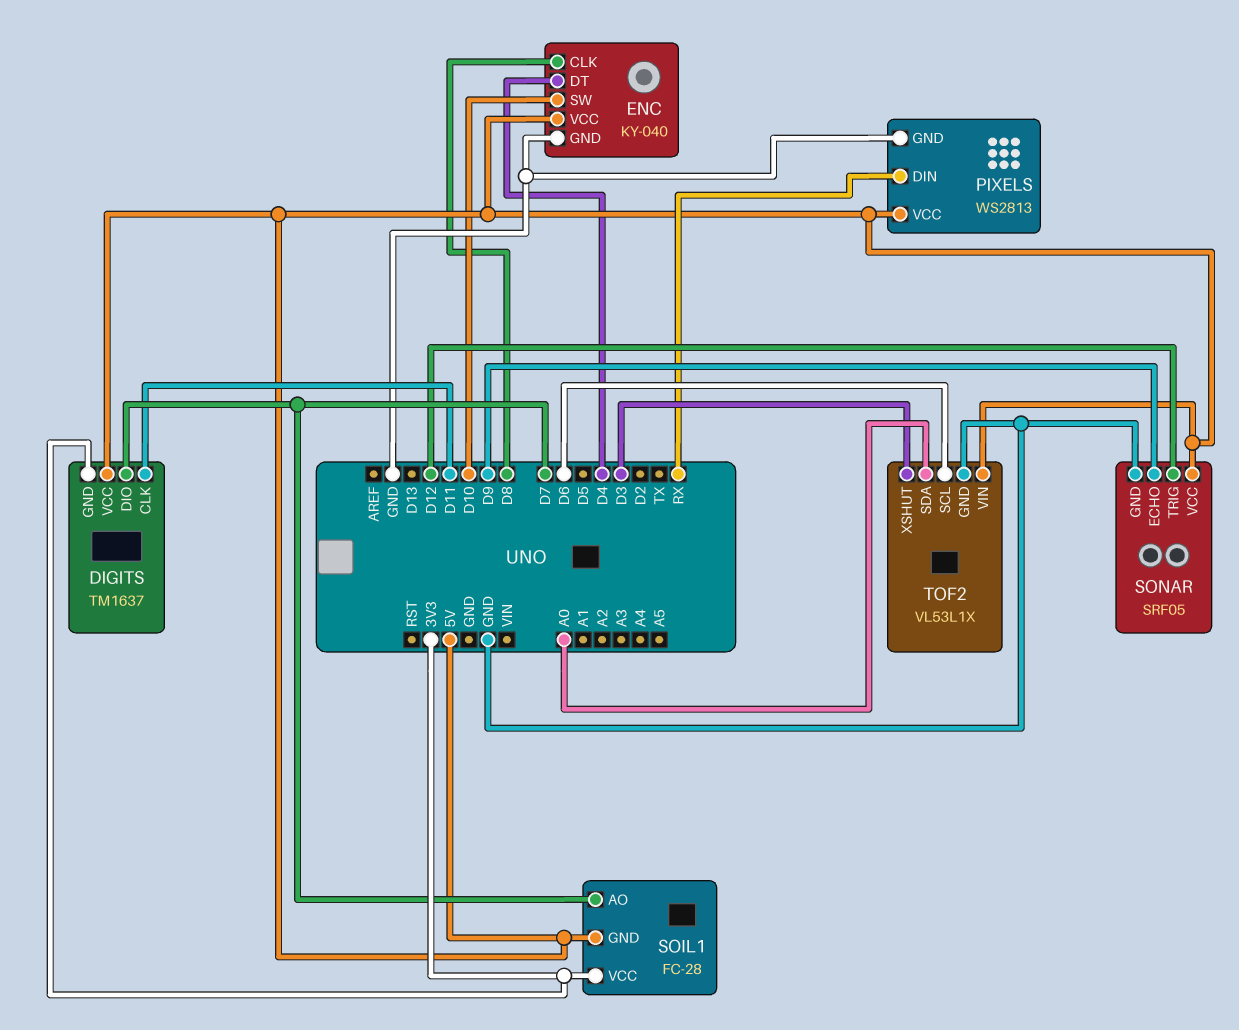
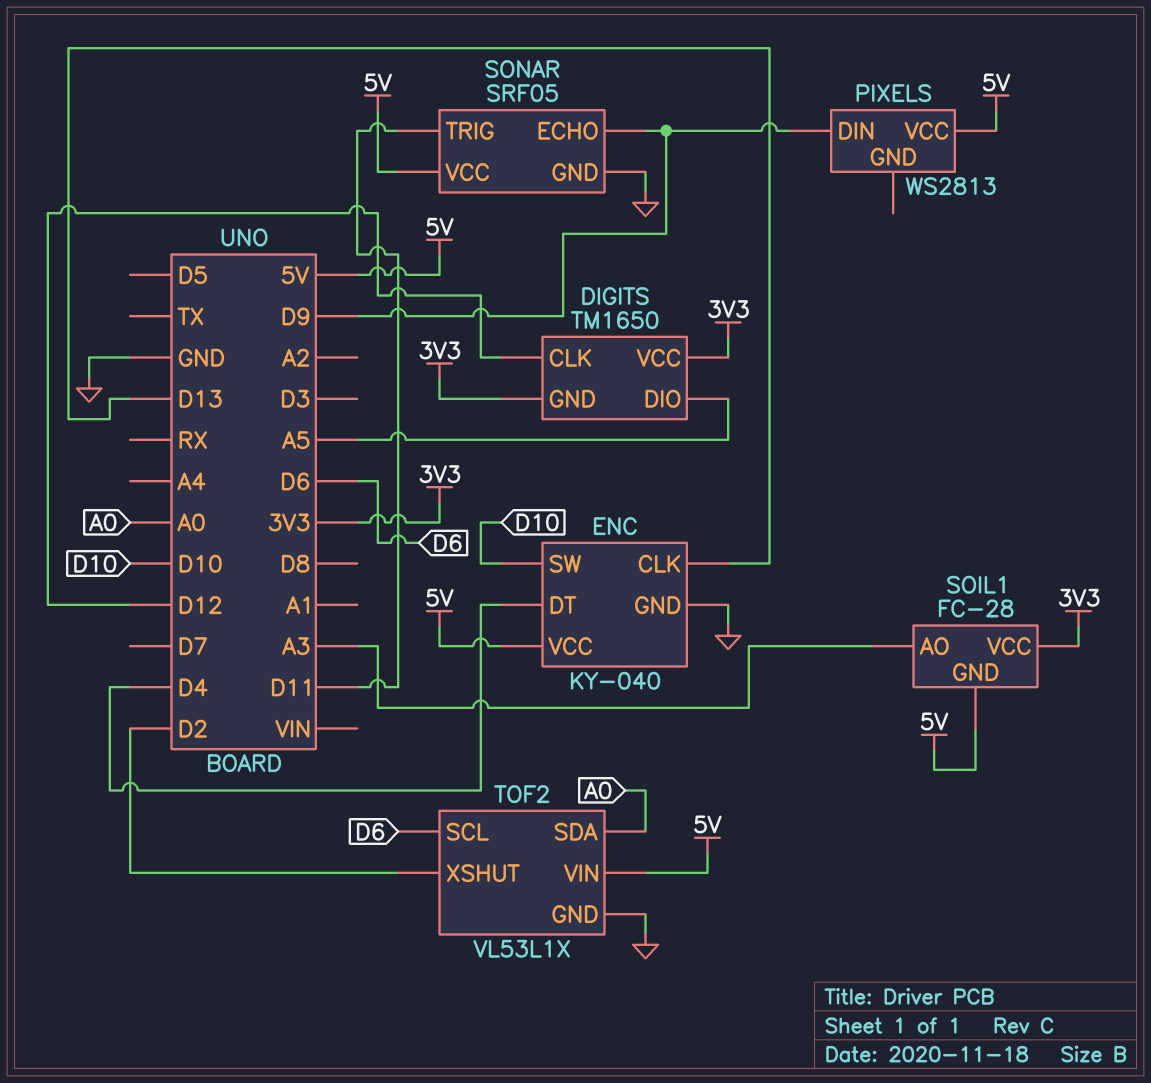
DIGITS: TM1637 -> TM1650
DIGITS pin CLK: D11 -> D12
DIGITS pin DIO: D7 -> A5
DIGITS pin VCC: 5V -> 3V3
ENC pin CLK: D8 -> D13
PIXELS pin DIN: RX -> D9
PIXELS pin GND: GND -> none
SOIL1 pin AO: D7 -> A3
SONAR pin TRIG: D12 -> D11
TOF2 pin XSHUT: D3 -> D2

